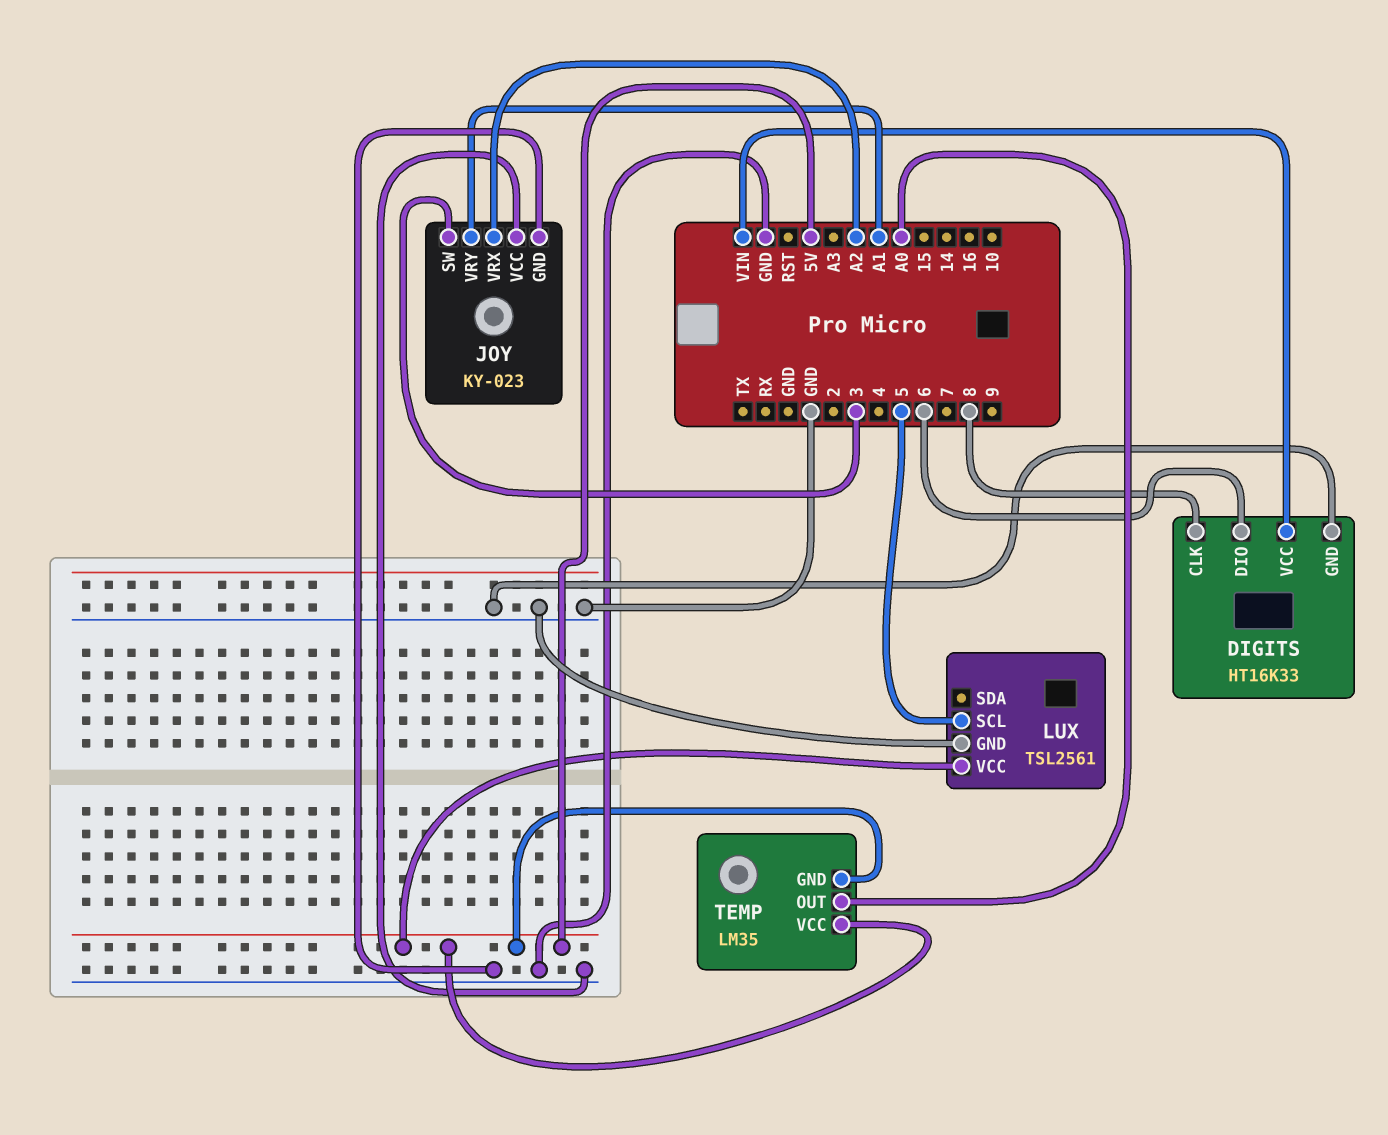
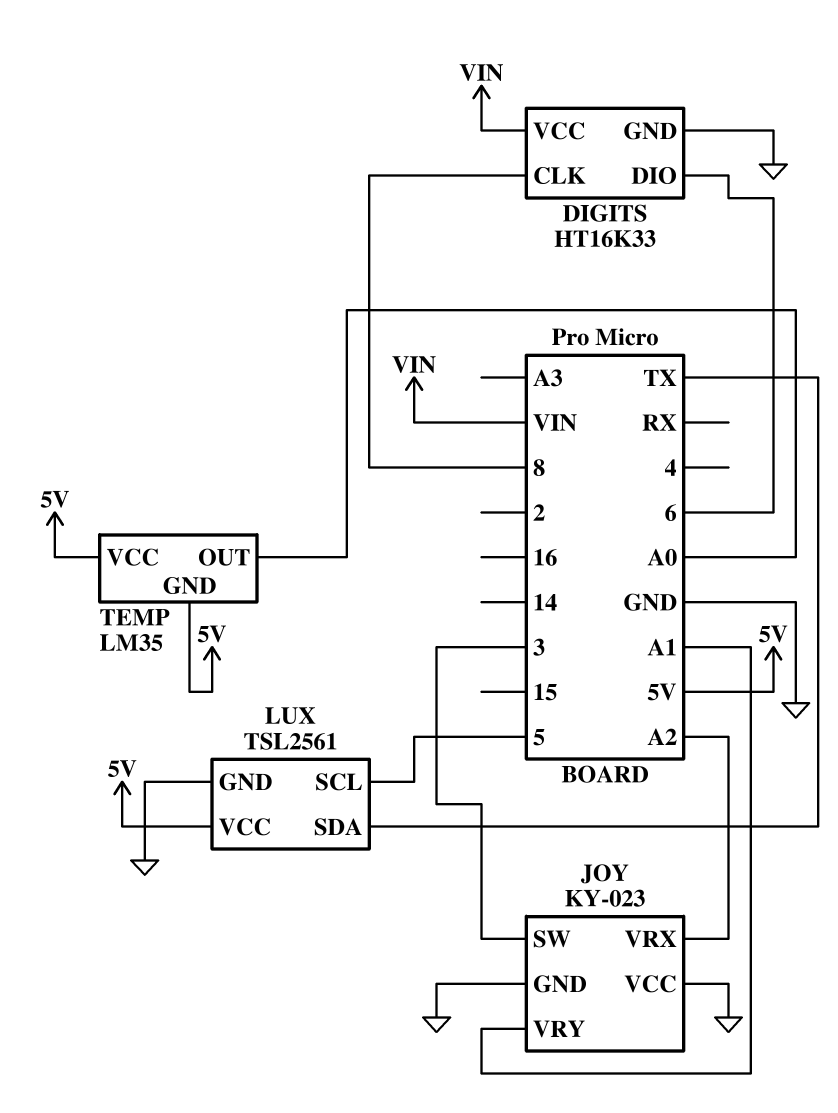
LUX pin SDA: none -> TX

